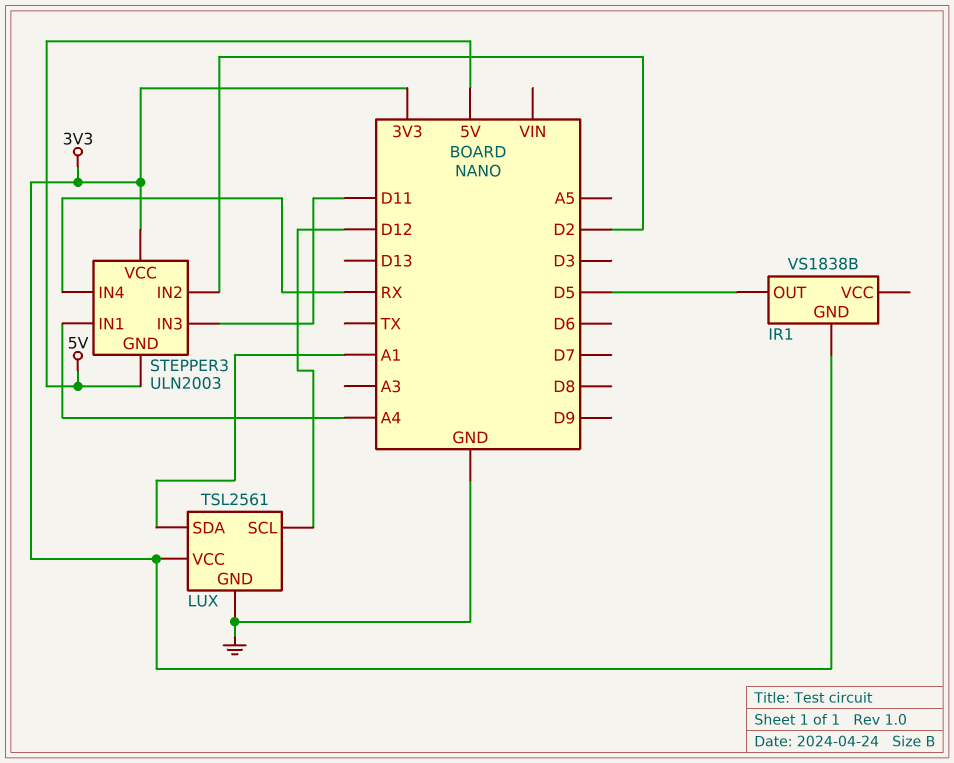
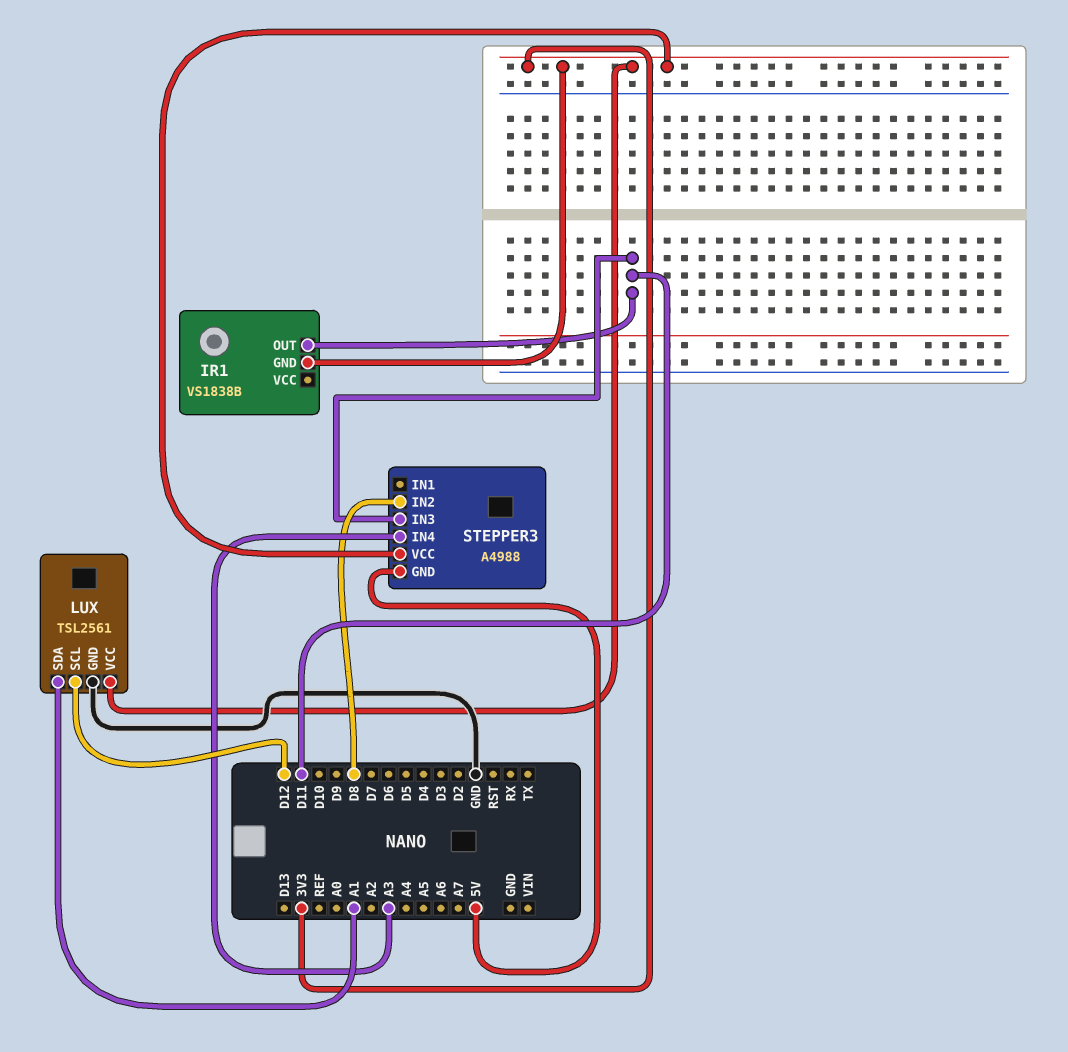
IR1 pin OUT: D5 -> D11
STEPPER3: ULN2003 -> A4988
STEPPER3 pin IN1: A4 -> none
STEPPER3 pin IN2: D2 -> D8
STEPPER3 pin IN4: RX -> A3

